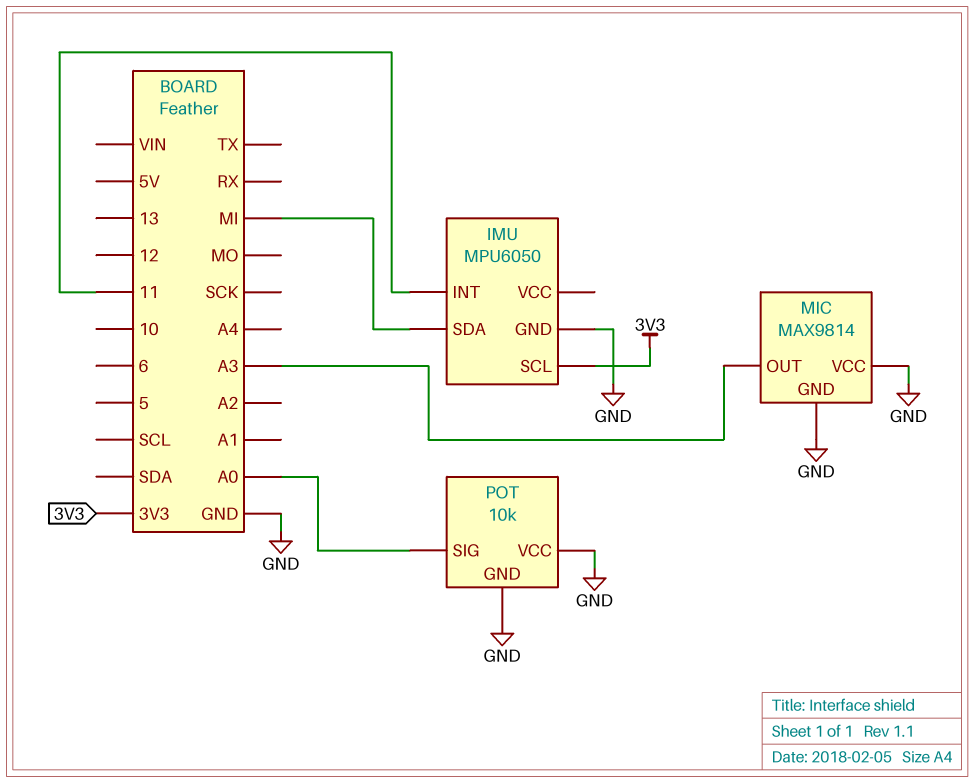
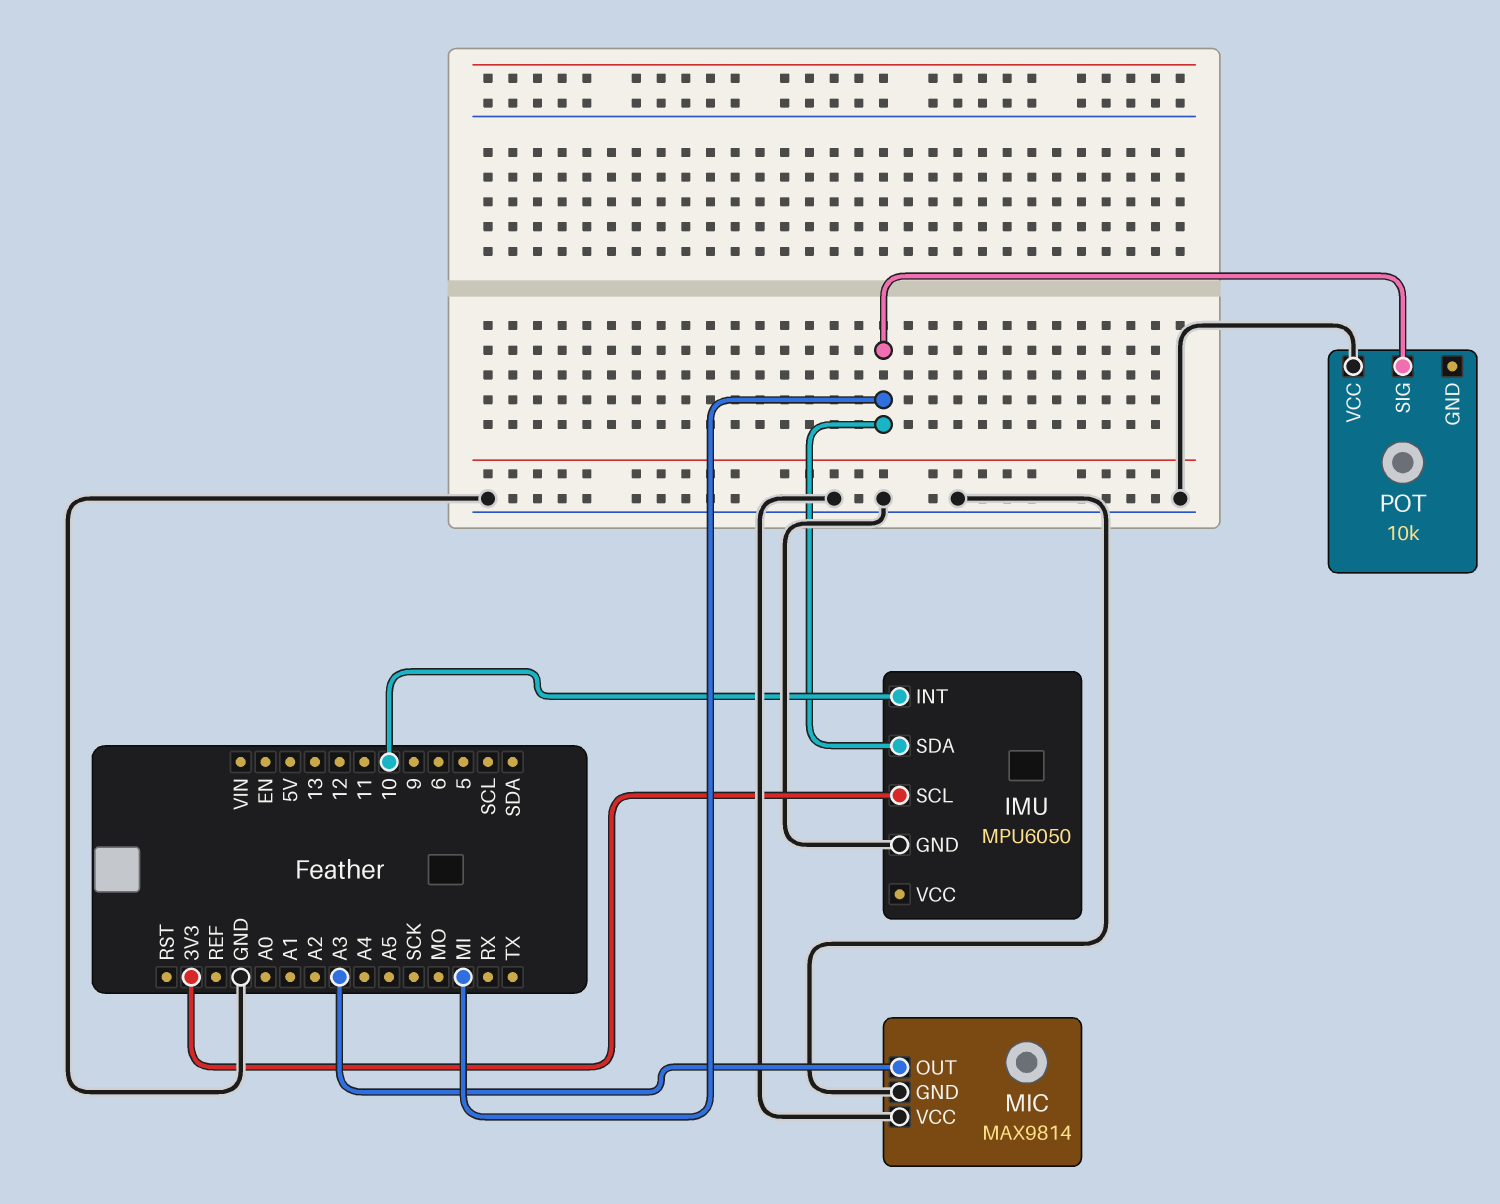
IMU pin INT: 11 -> 10
POT pin GND: GND -> none
POT pin SIG: A0 -> MI

